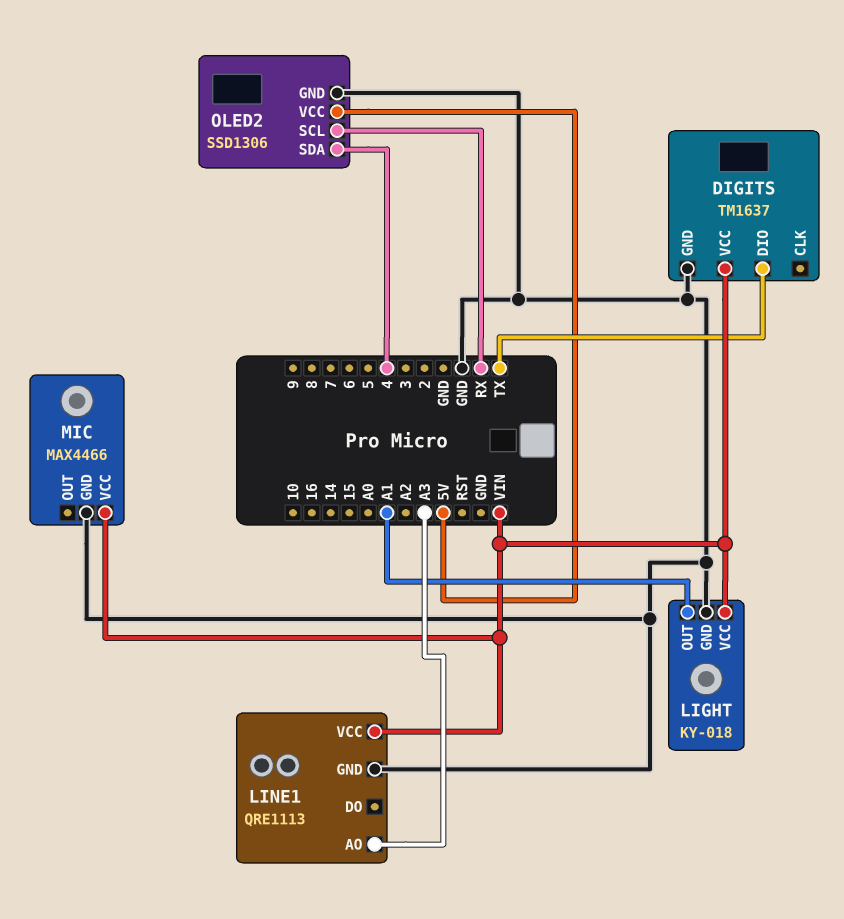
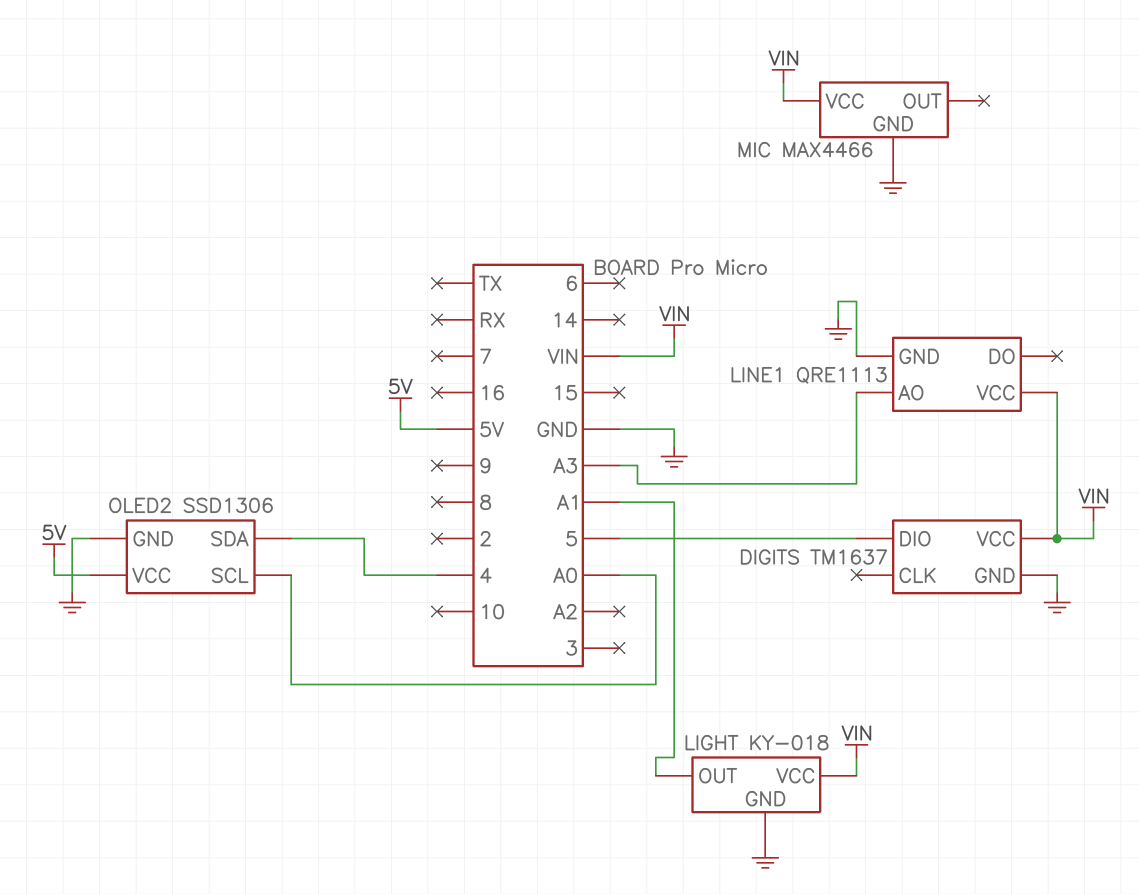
DIGITS pin DIO: TX -> 5
OLED2 pin SCL: RX -> A0

